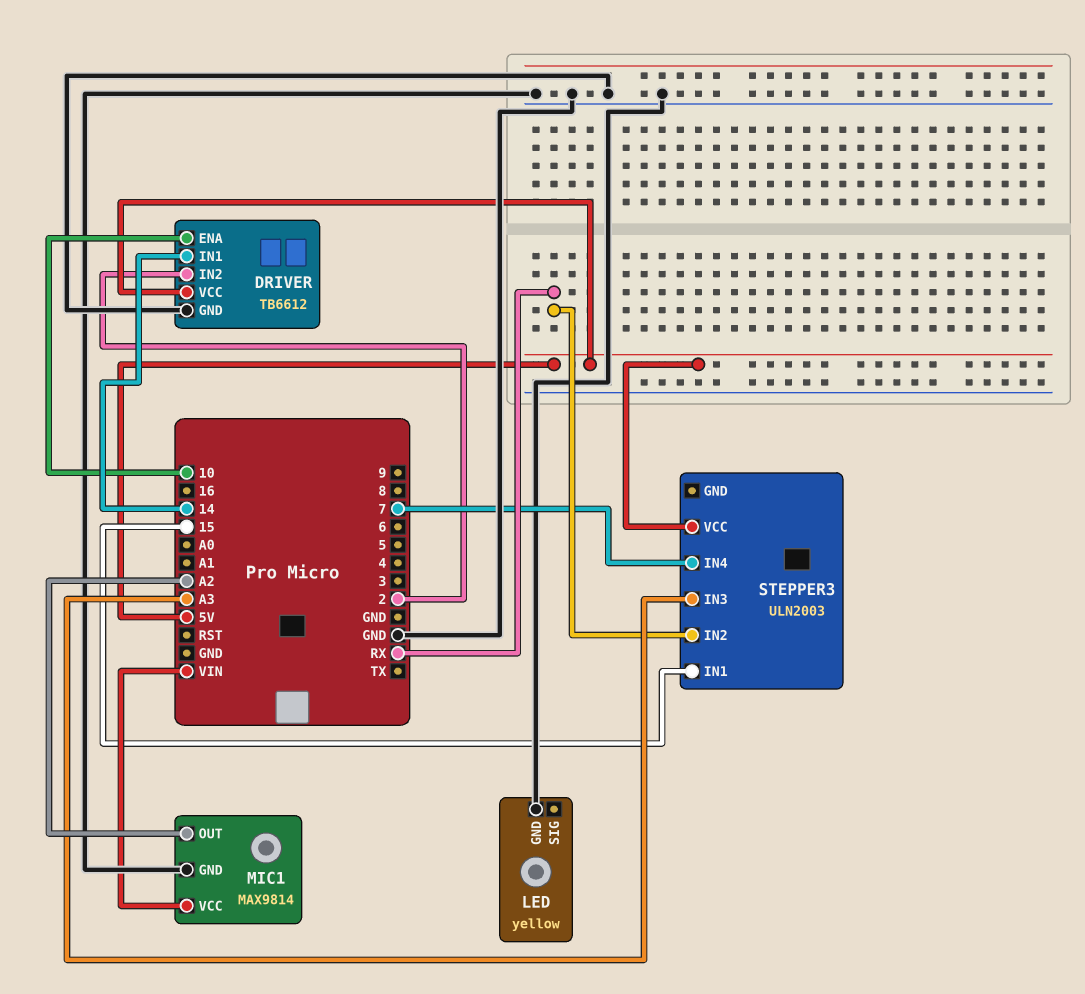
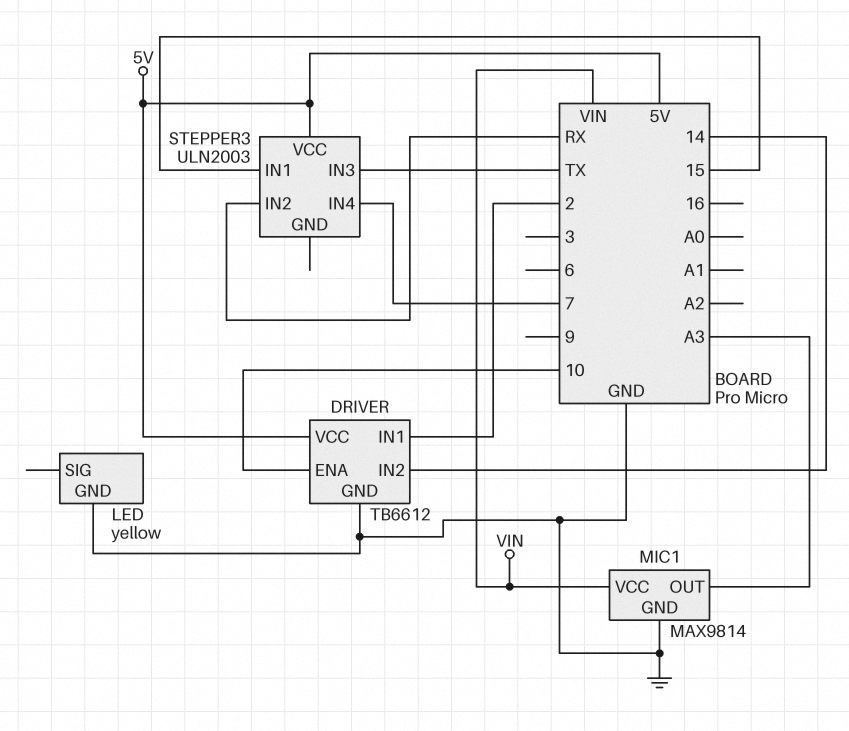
DRIVER pin IN1: 14 -> 2
DRIVER pin IN2: 2 -> 14
MIC1 pin OUT: A2 -> A3
STEPPER3 pin IN3: A3 -> TX

